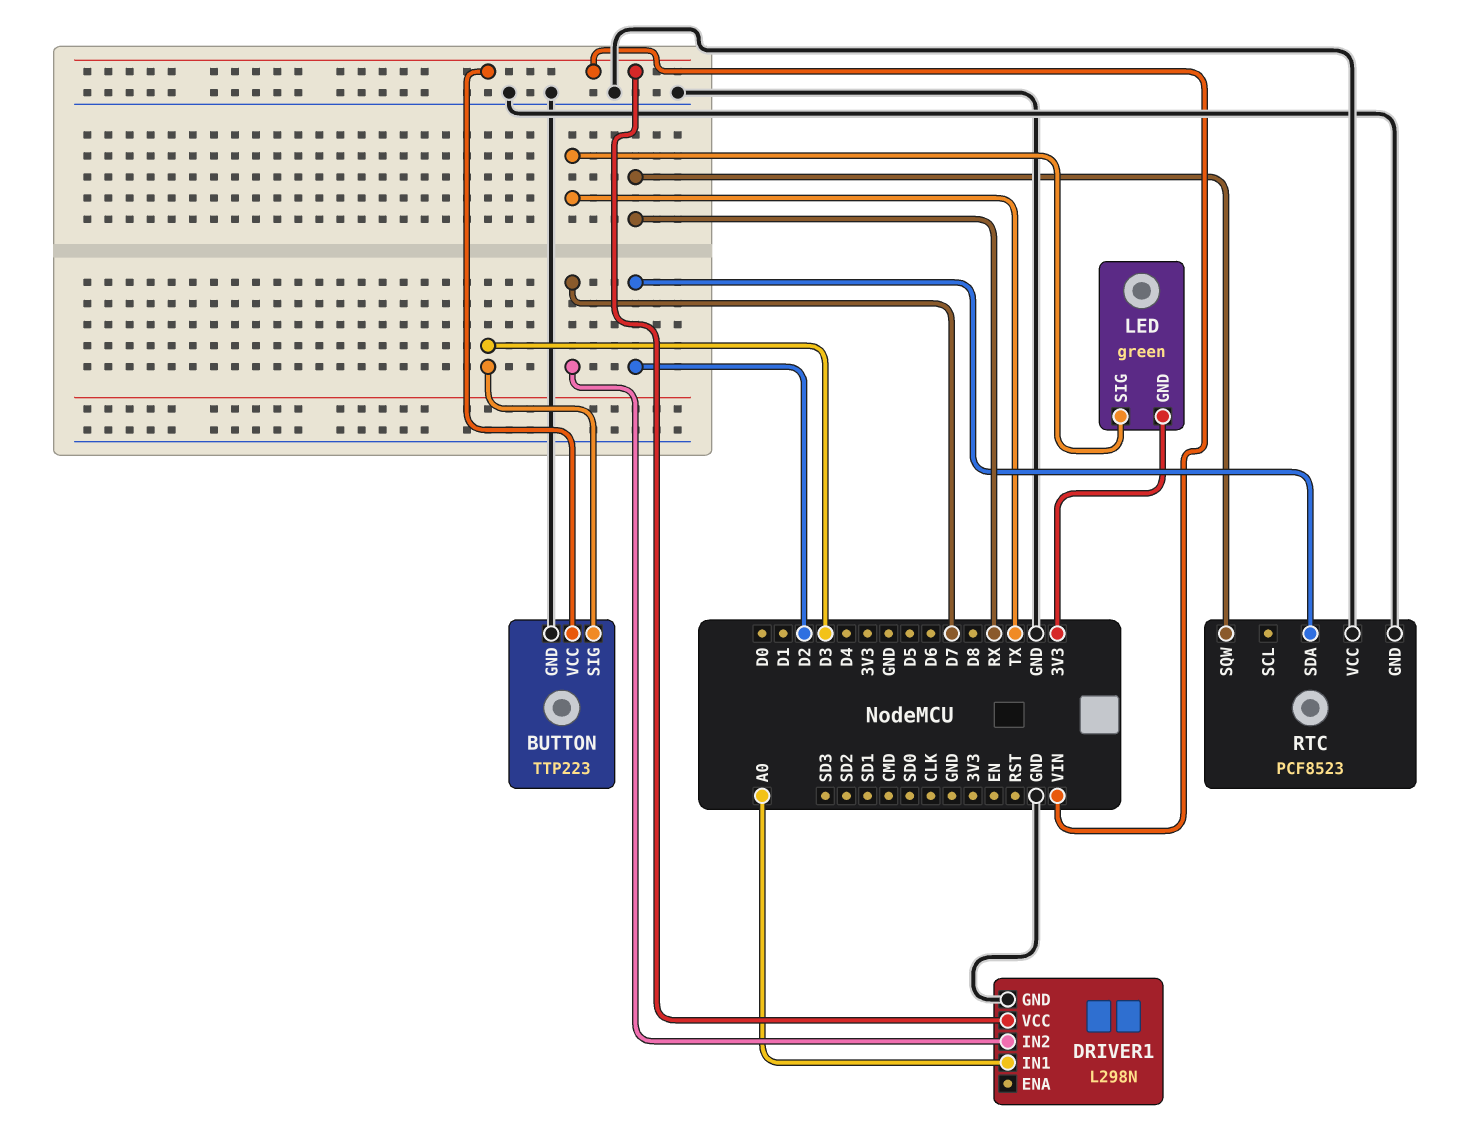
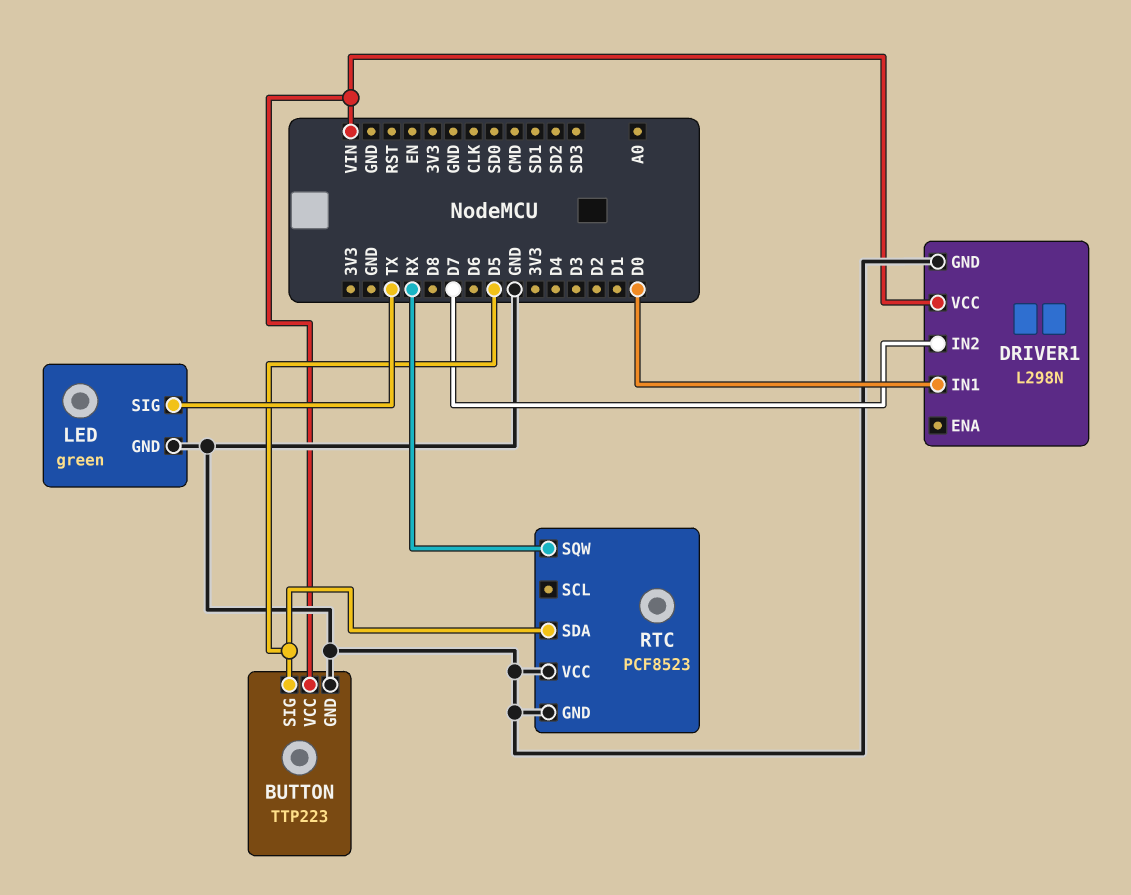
BUTTON pin SIG: D3 -> D5
DRIVER1 pin IN1: A0 -> D0
LED pin GND: 3V3 -> GND
RTC pin SDA: D2 -> D5

